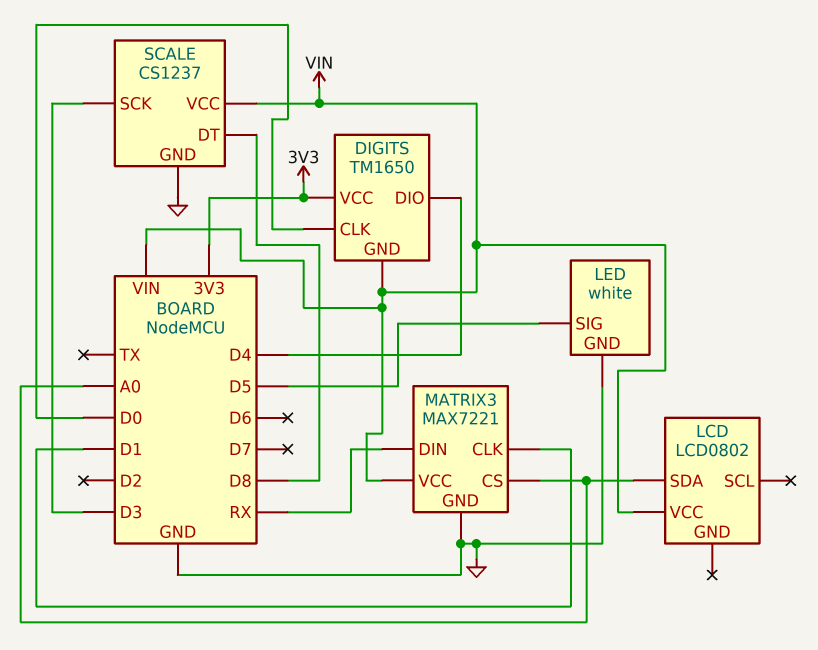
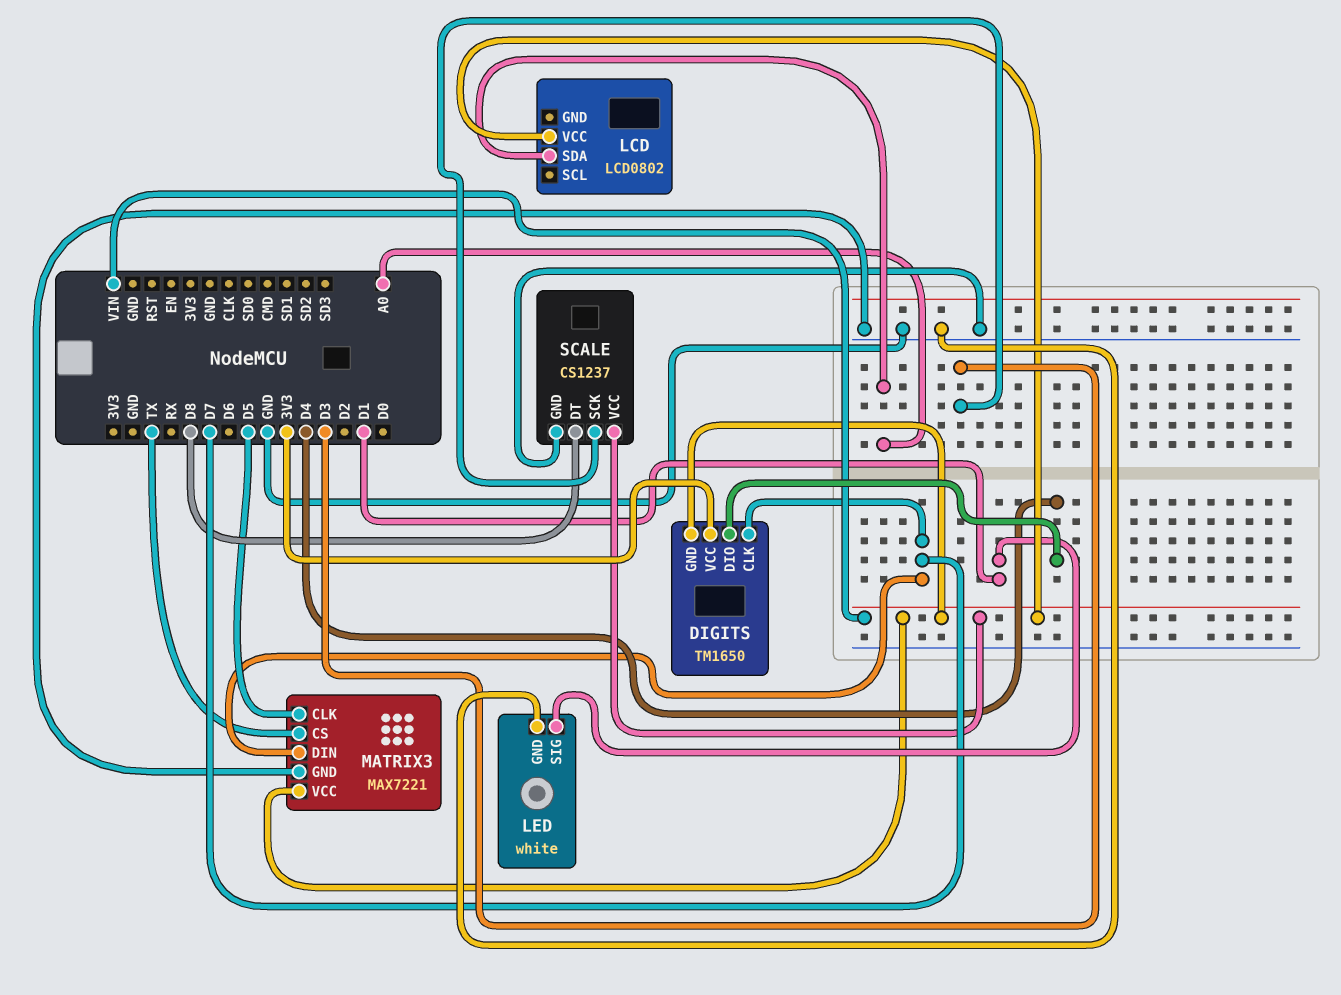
DIGITS pin CLK: D0 -> D7
LED pin SIG: D5 -> D1
MATRIX3 pin CLK: D1 -> D5
MATRIX3 pin CS: A0 -> TX
MATRIX3 pin DIN: RX -> D7

